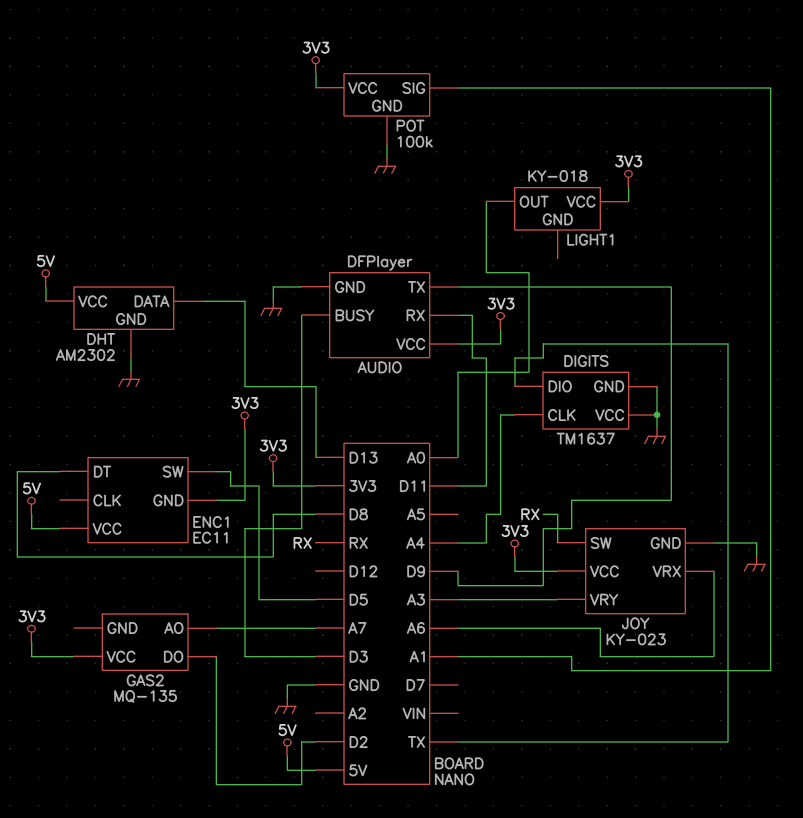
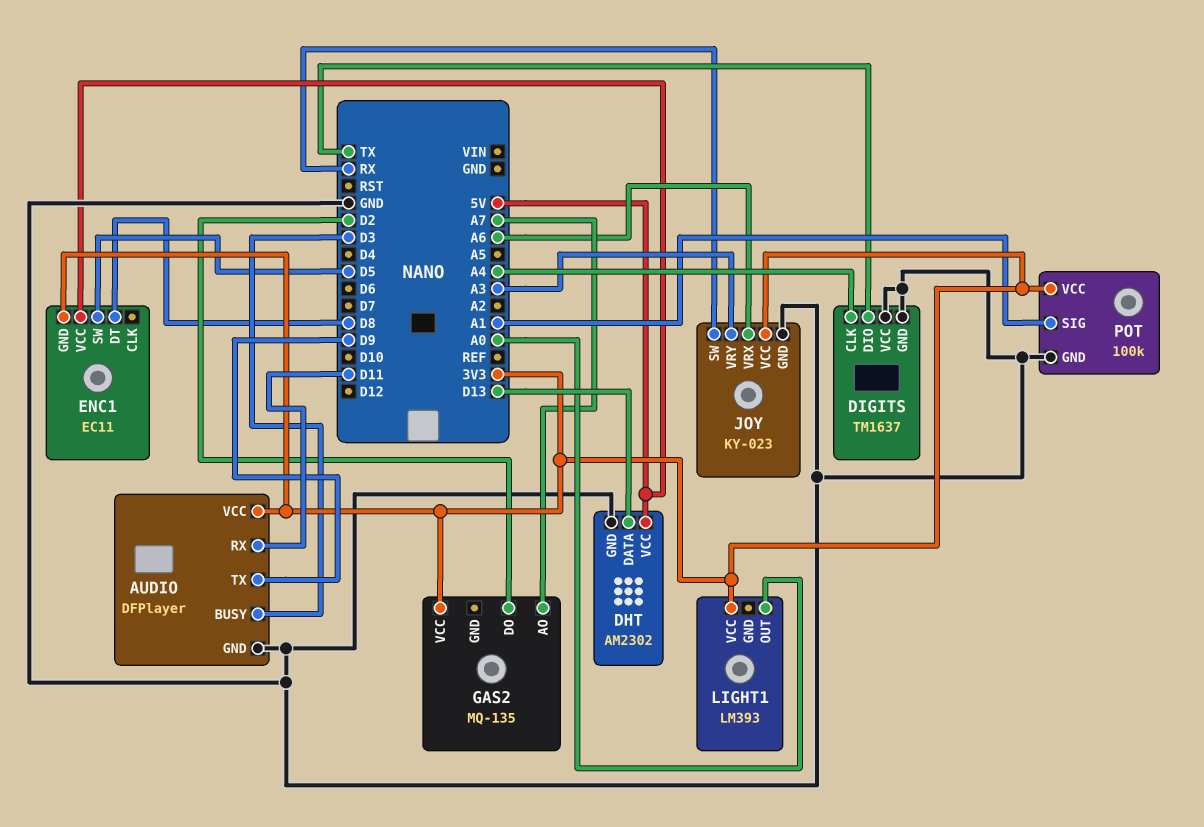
LIGHT1: KY-018 -> LM393

